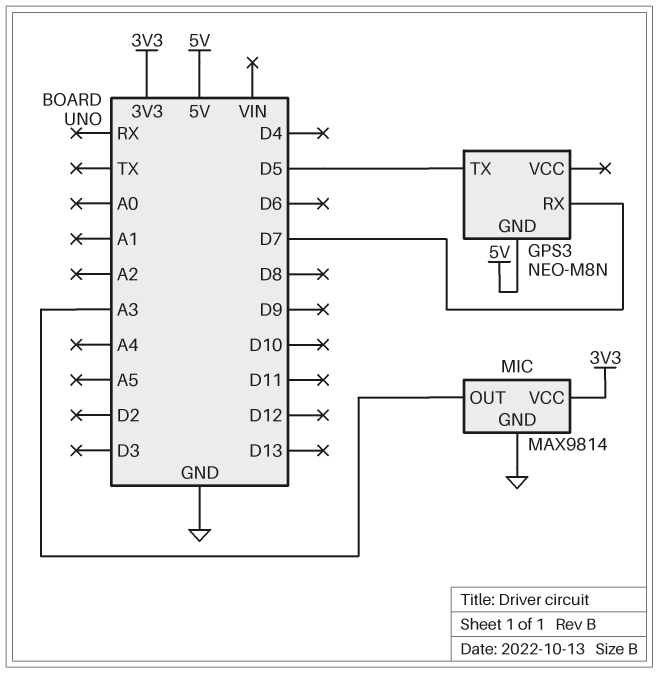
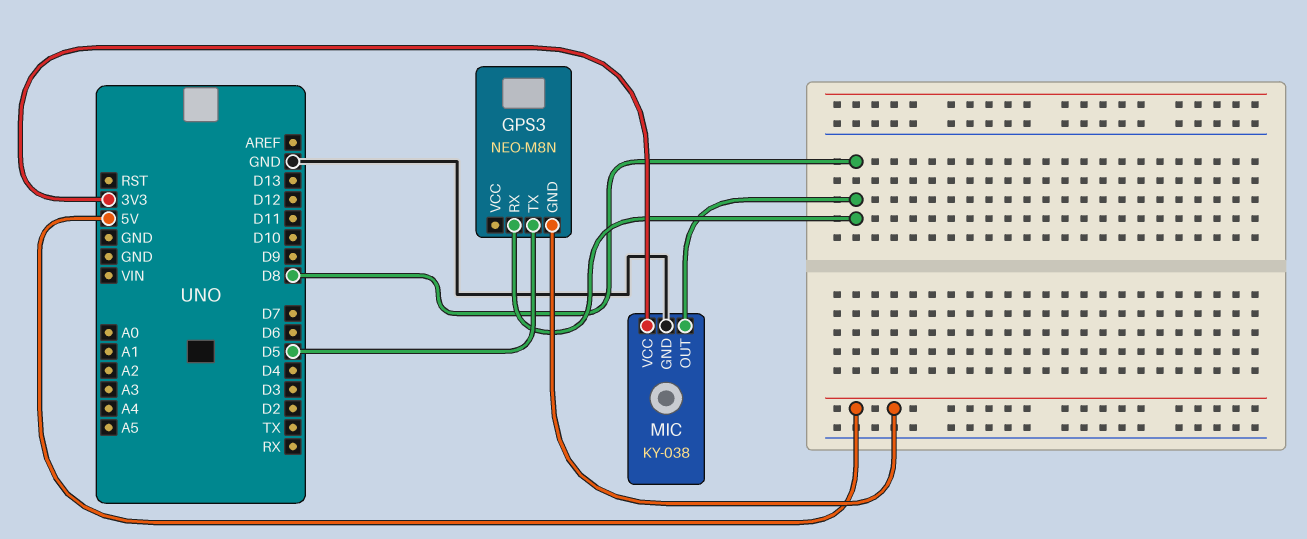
GPS3 pin RX: D7 -> D8
MIC: MAX9814 -> KY-038
MIC pin OUT: A3 -> D8

